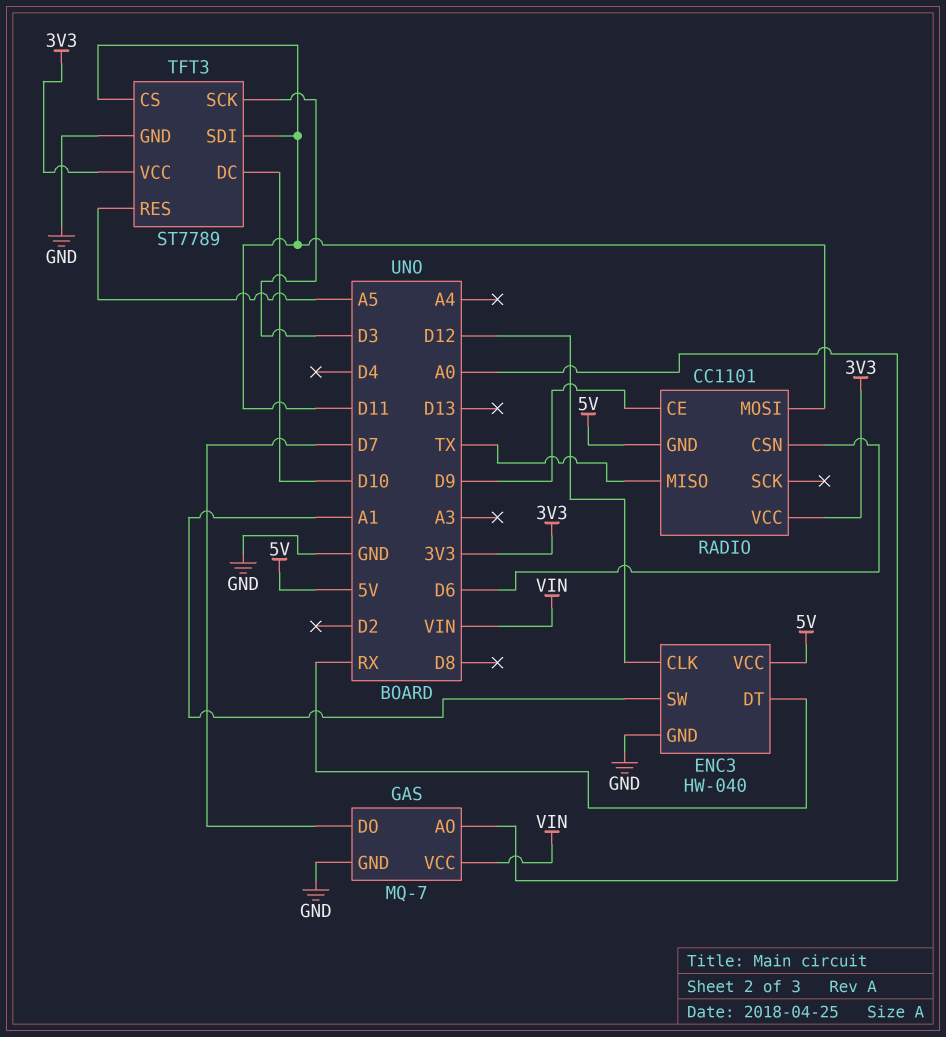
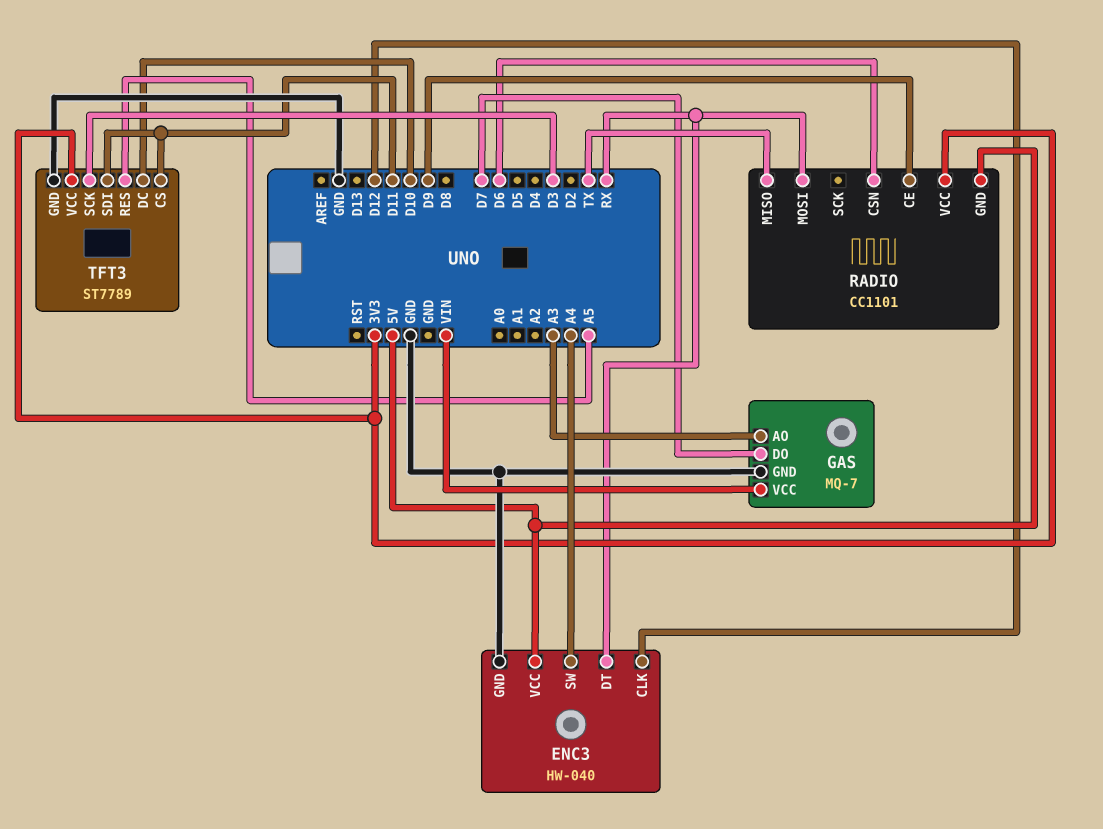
ENC3 pin SW: A1 -> A4
GAS pin AO: A0 -> A3
RADIO pin MOSI: D11 -> RX

